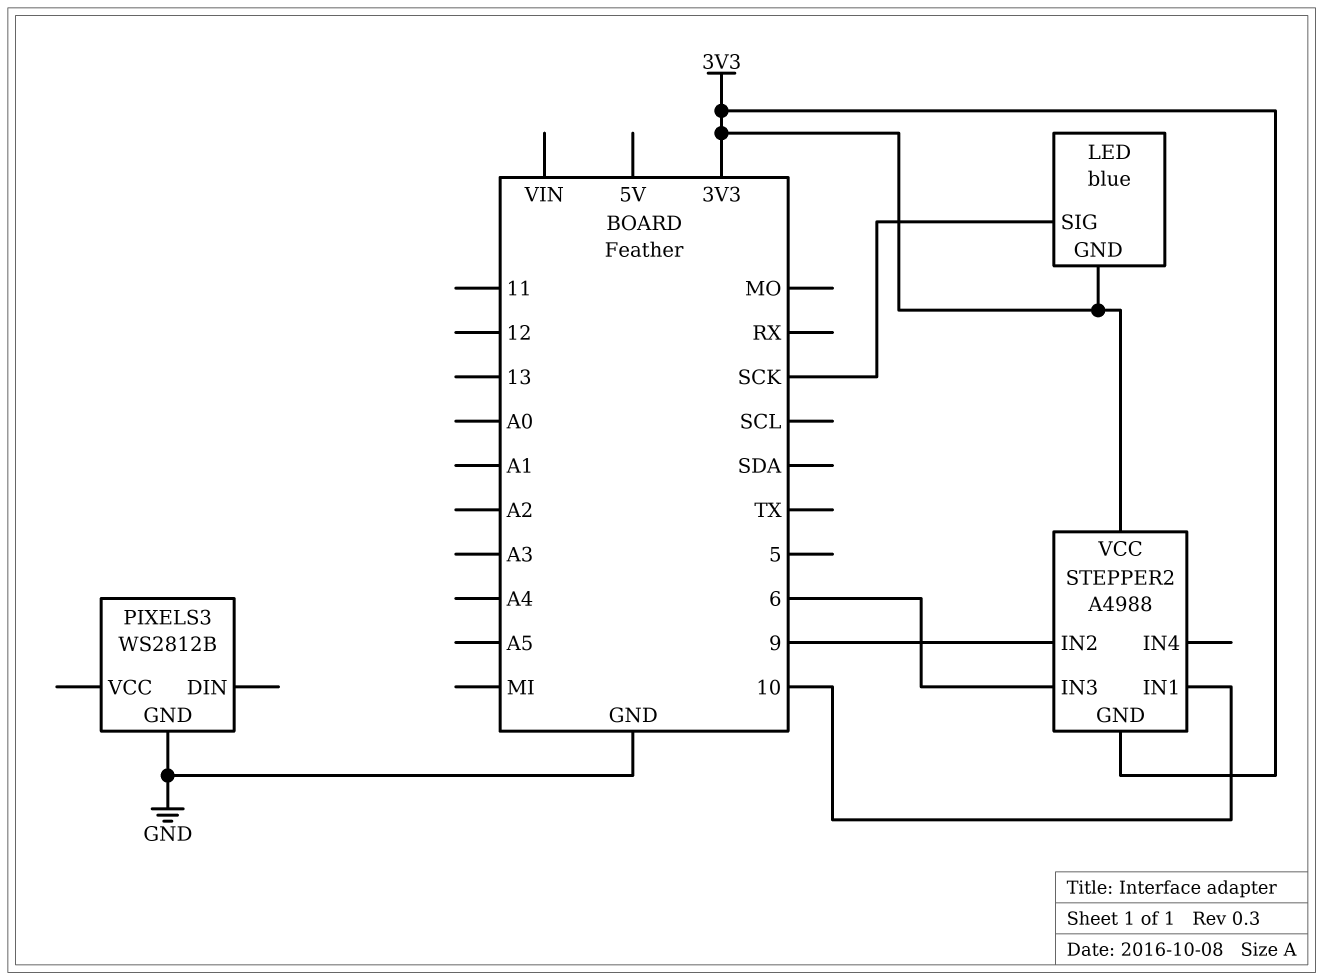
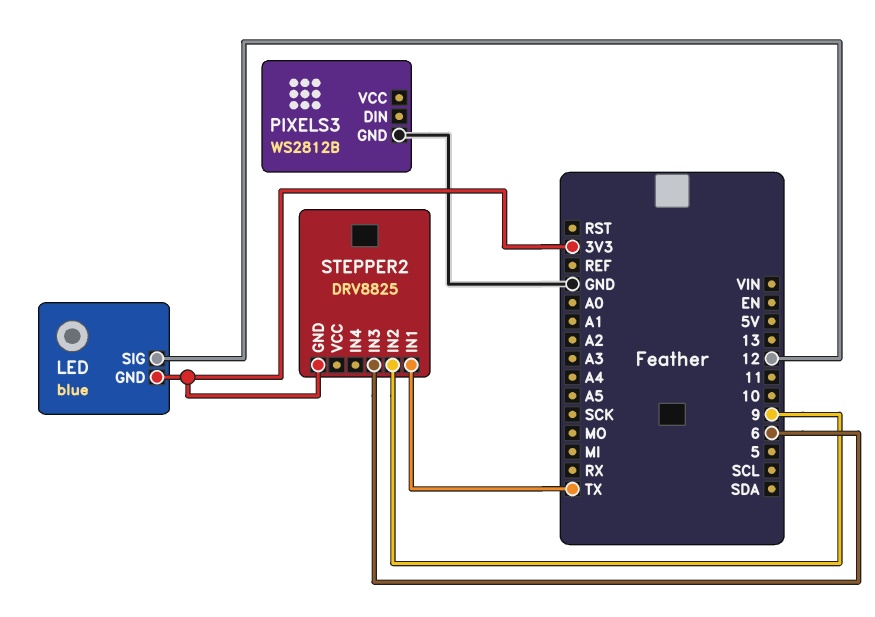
LED pin SIG: SCK -> 12
STEPPER2: A4988 -> DRV8825
STEPPER2 pin IN1: 10 -> TX
STEPPER2 pin VCC: 3V3 -> none

